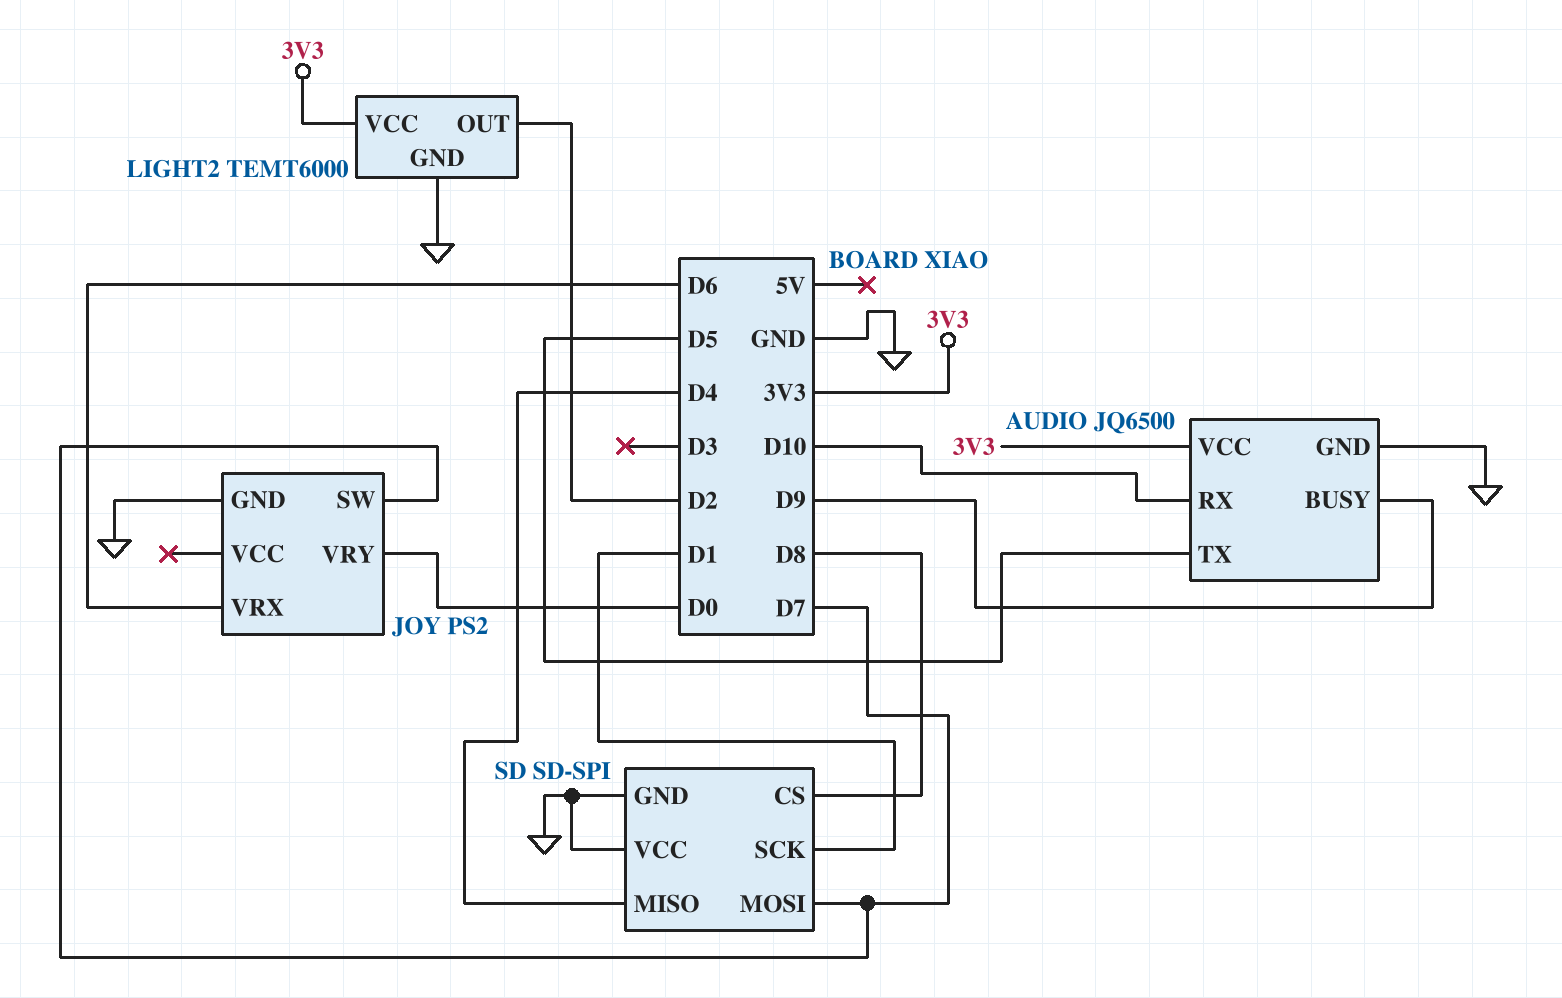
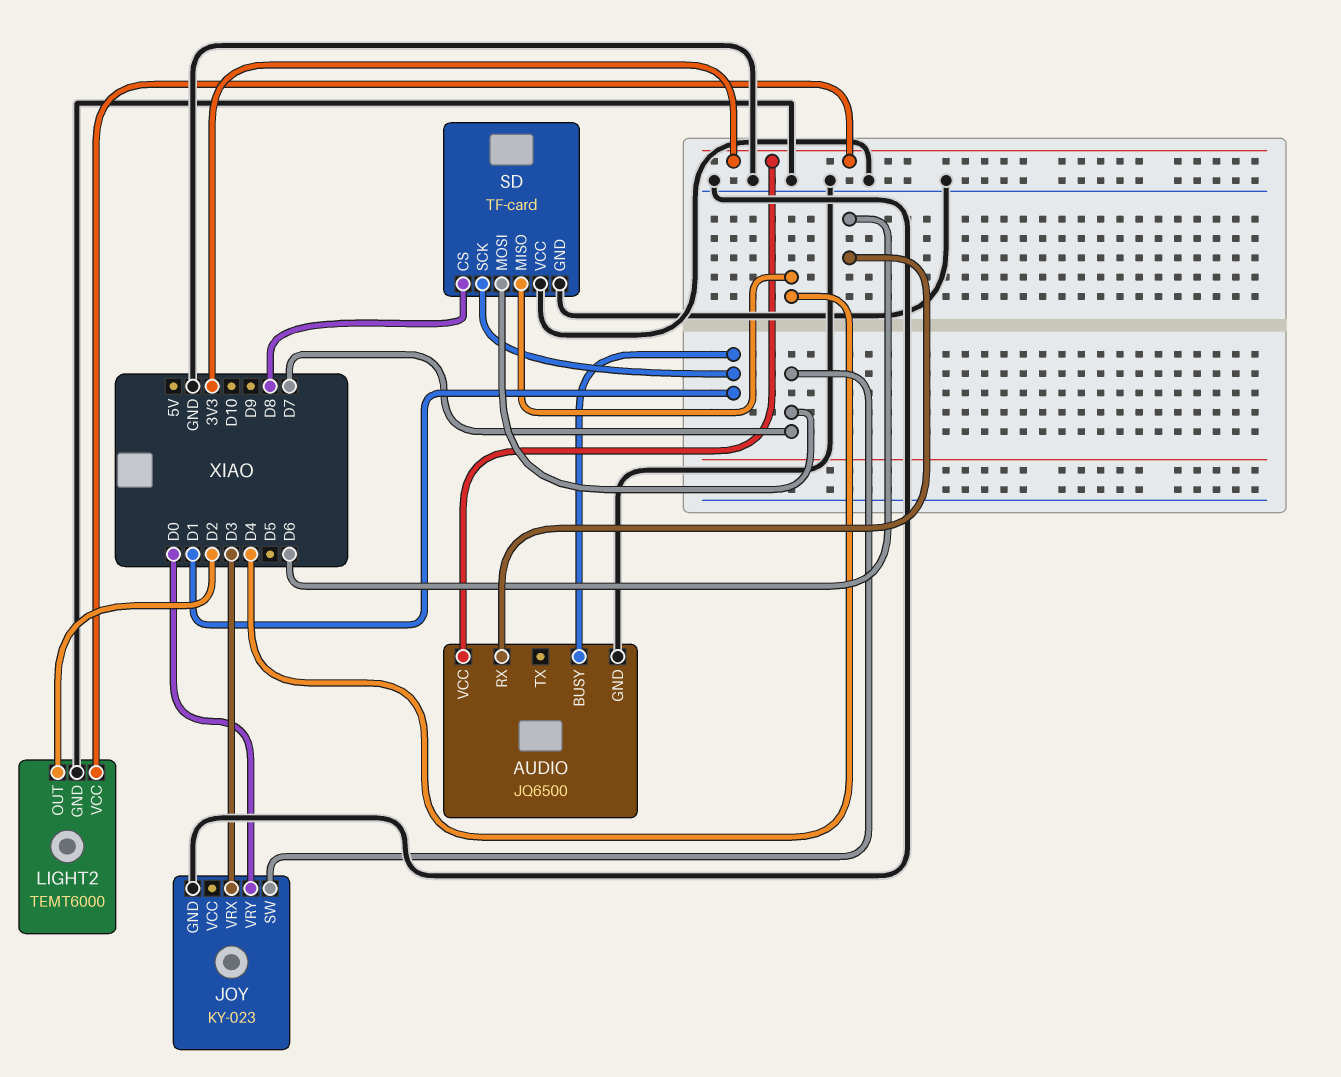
AUDIO pin BUSY: D9 -> D1
AUDIO pin RX: D10 -> D6
AUDIO pin TX: D5 -> none
JOY: PS2 -> KY-023
JOY pin VRX: D6 -> D3
SD: SD-SPI -> TF-card

